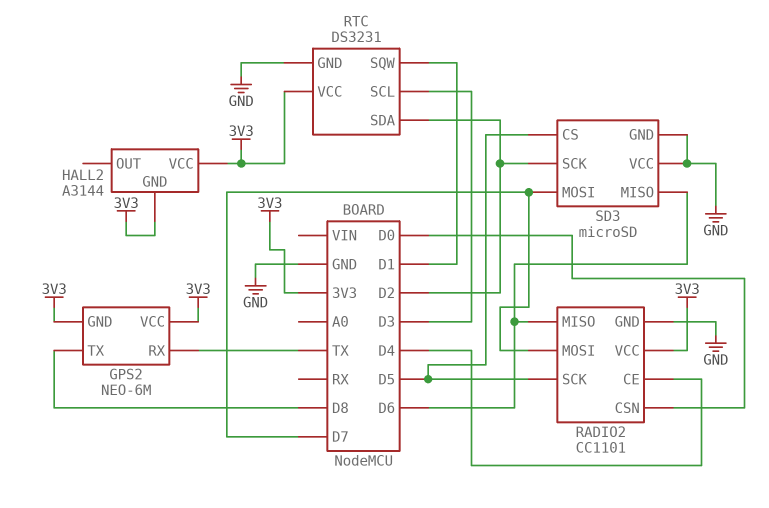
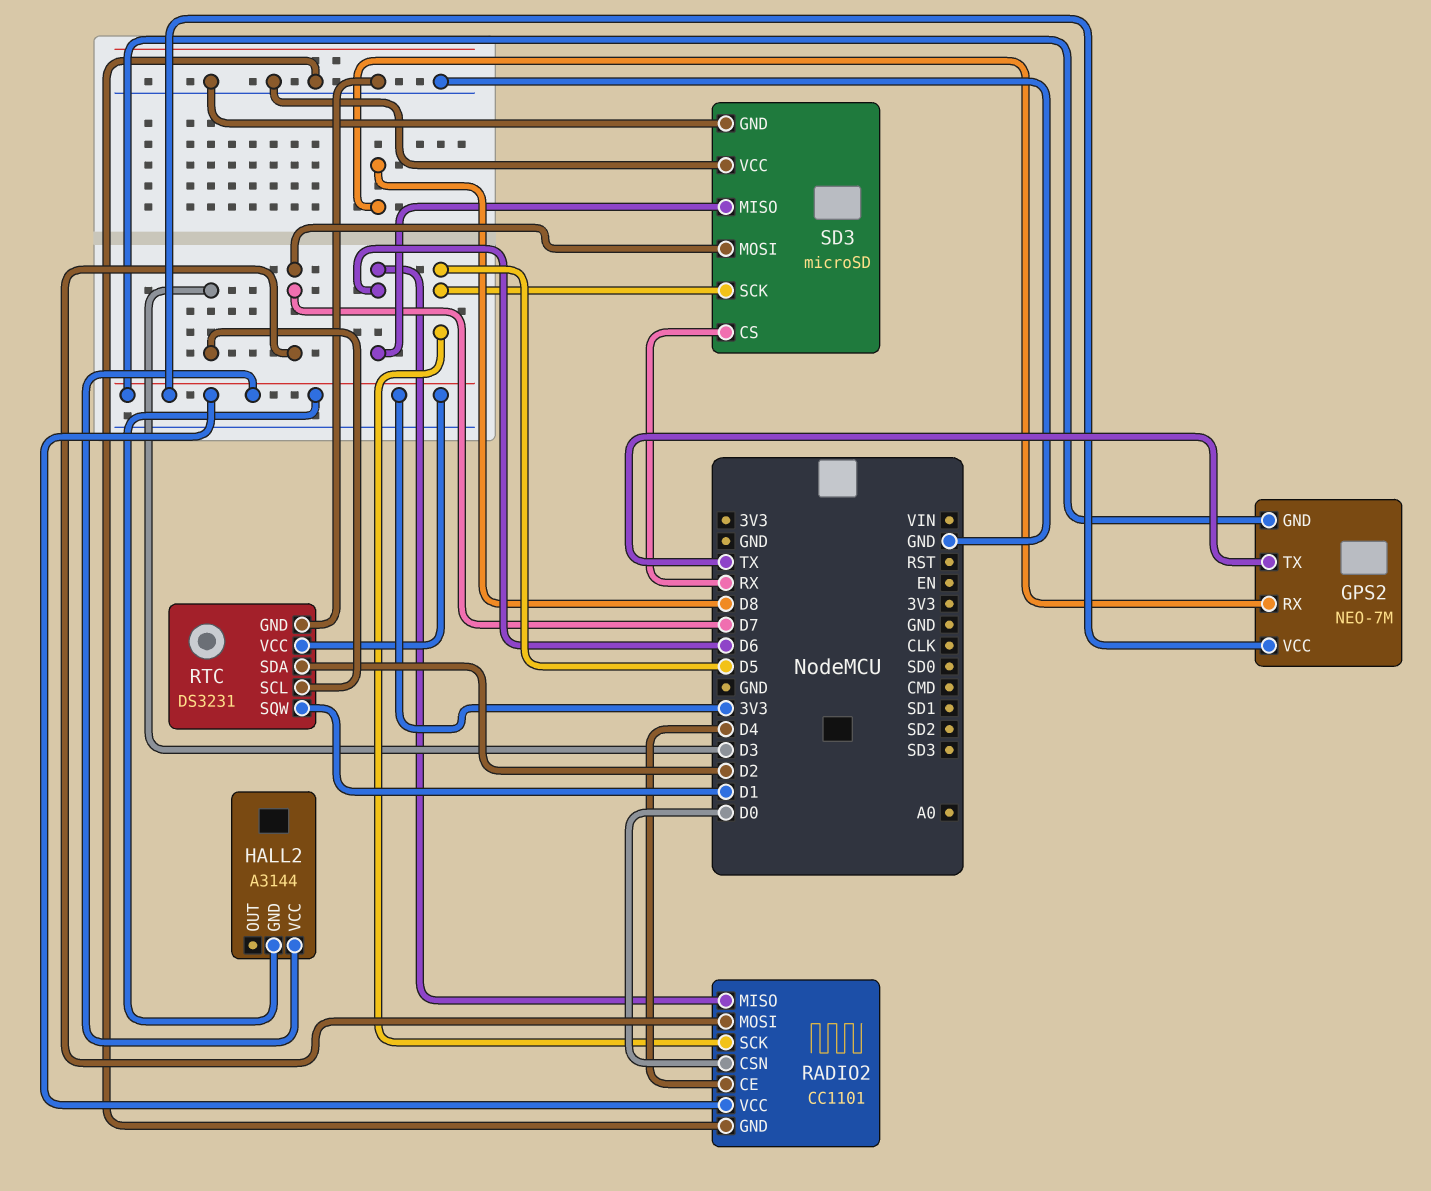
GPS2: NEO-6M -> NEO-7M
GPS2 pin RX: TX -> D8
GPS2 pin TX: D8 -> TX
SD3 pin CS: D5 -> RX
SD3 pin SCK: D2 -> D5

